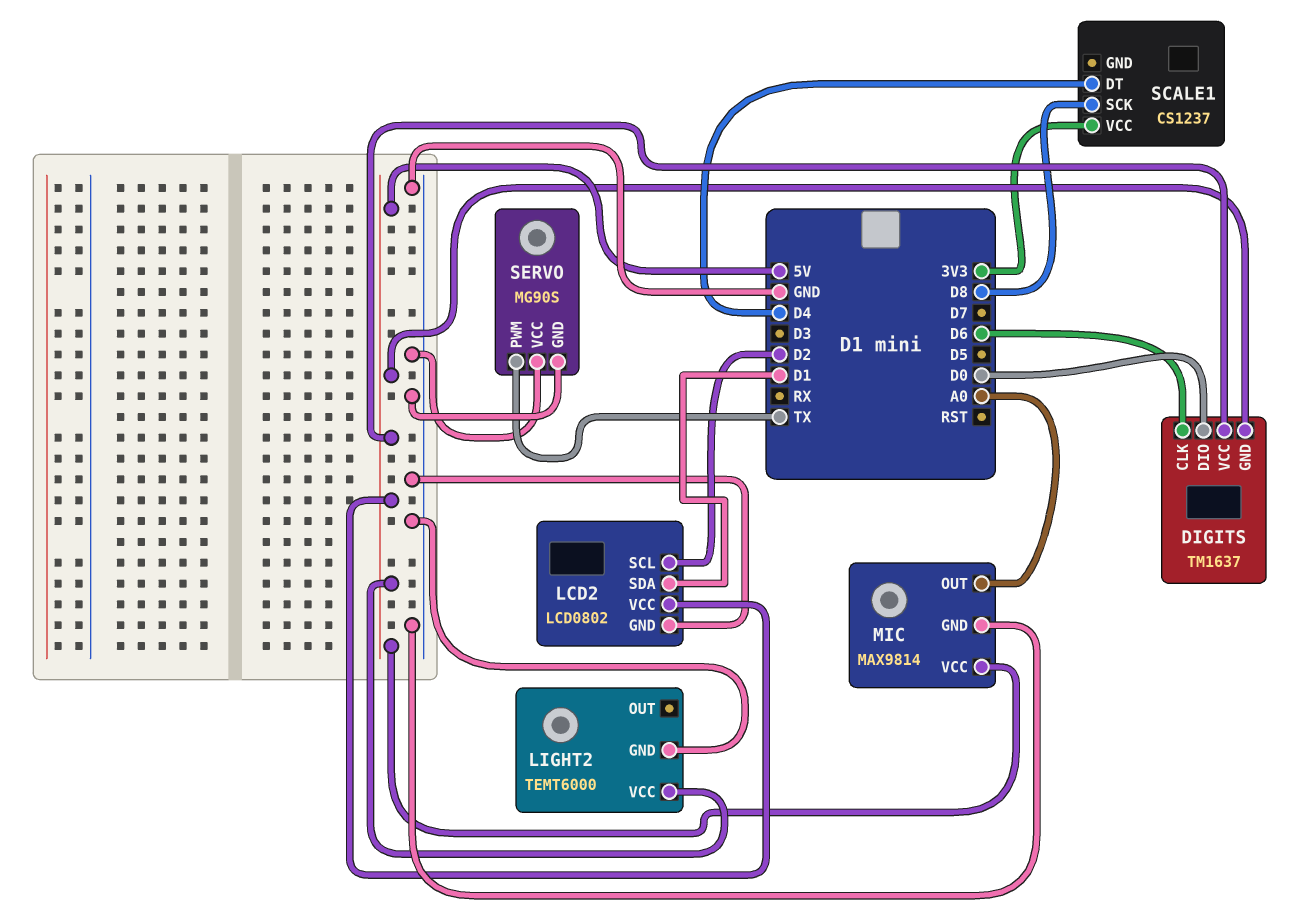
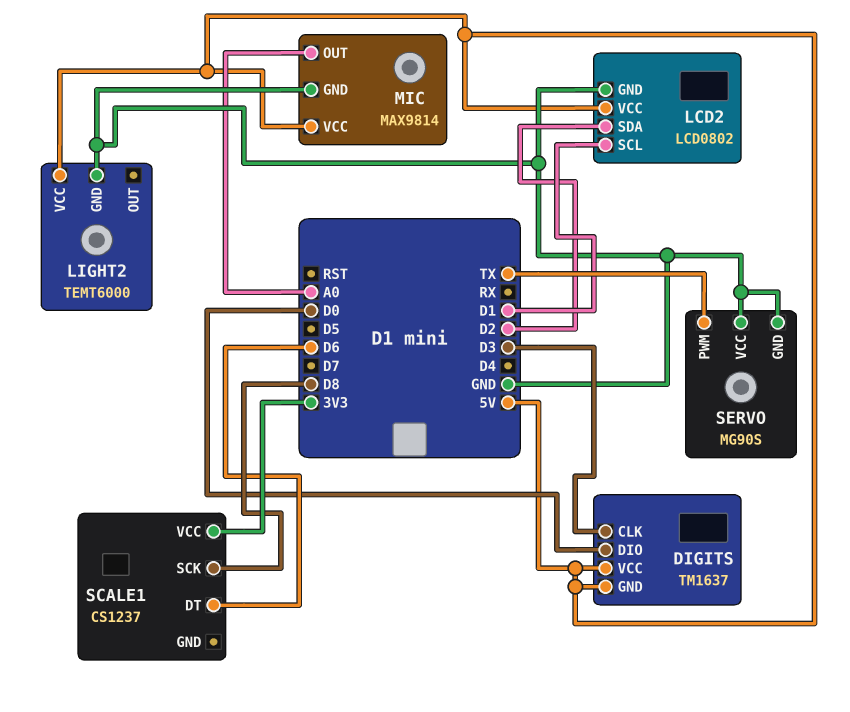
DIGITS pin CLK: D6 -> D3
LCD2 pin SCL: D2 -> D1
LCD2 pin SDA: D1 -> D2
SCALE1 pin DT: D4 -> D6

